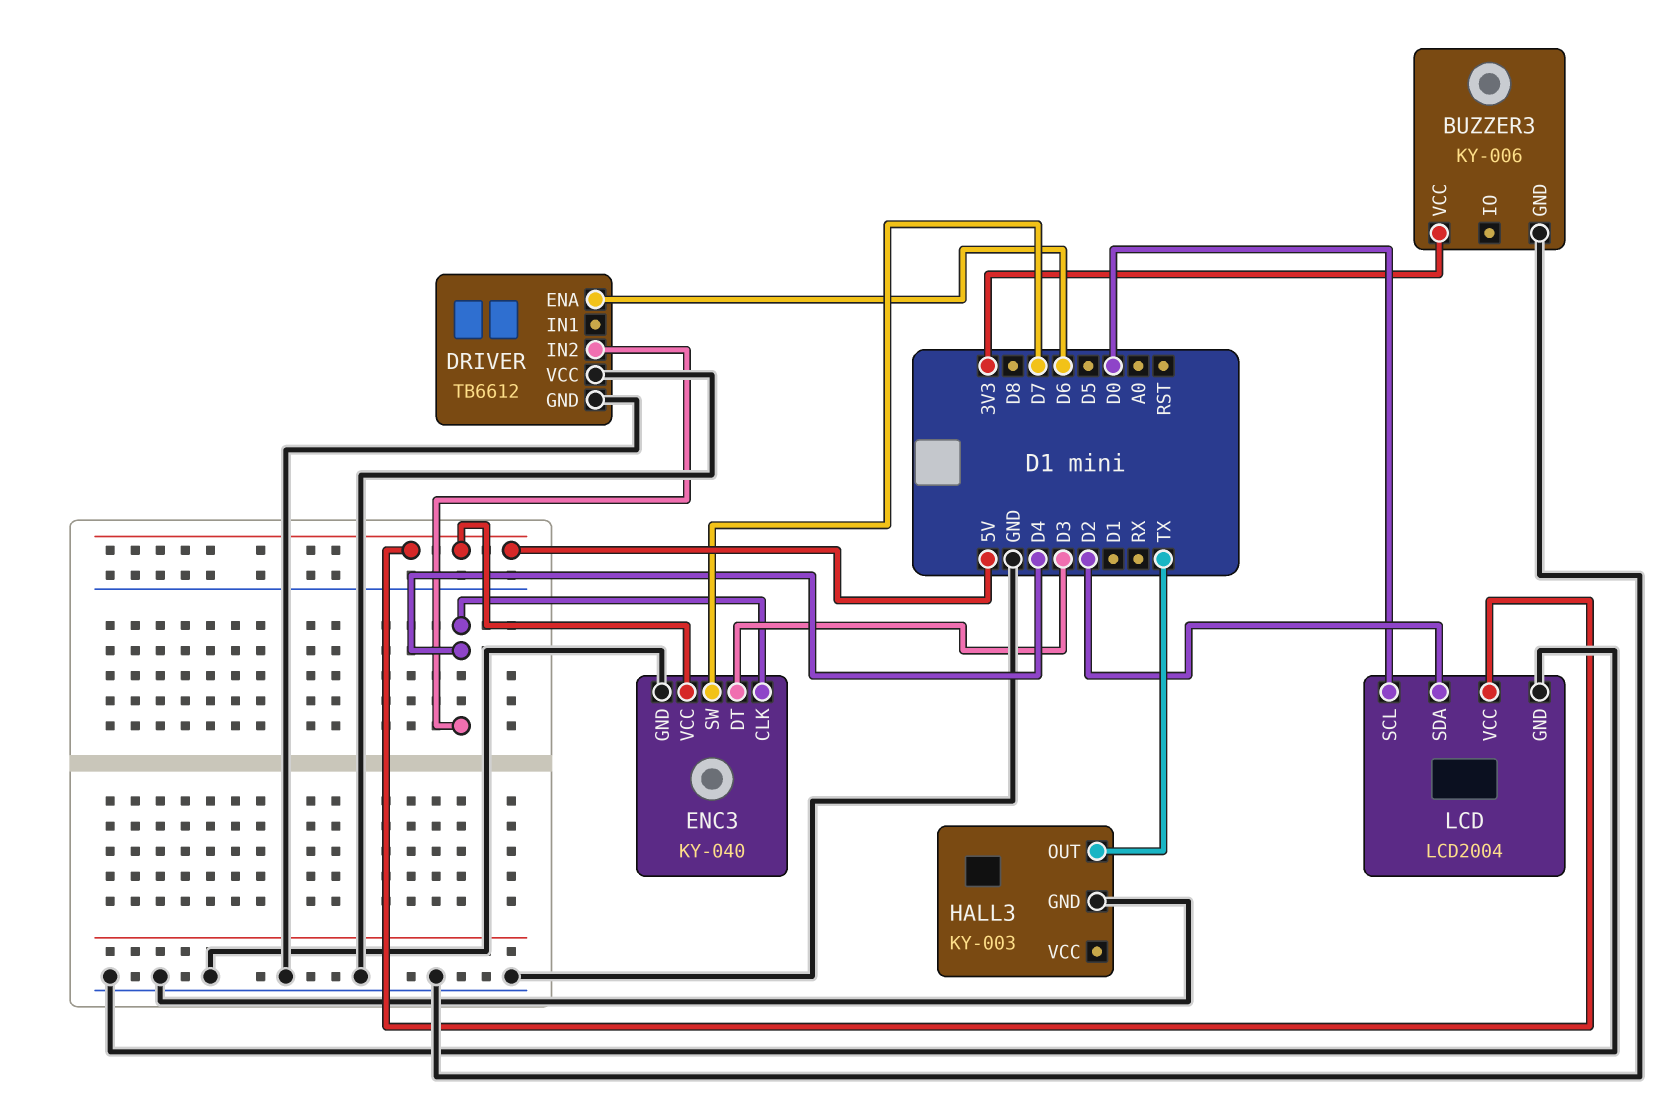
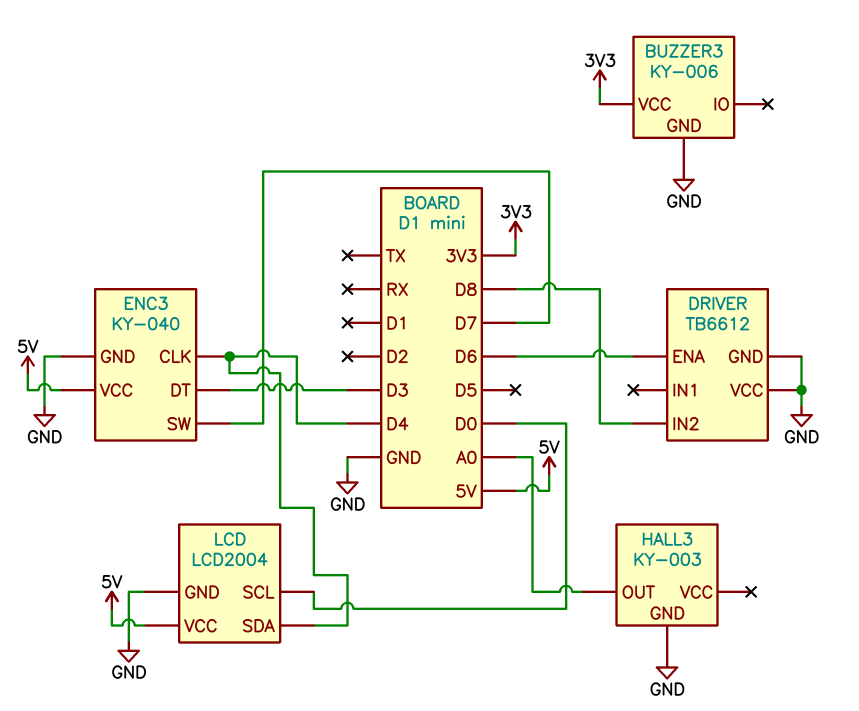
DRIVER pin IN2: D4 -> D8
HALL3 pin OUT: TX -> A0
LCD pin SDA: D2 -> D4

